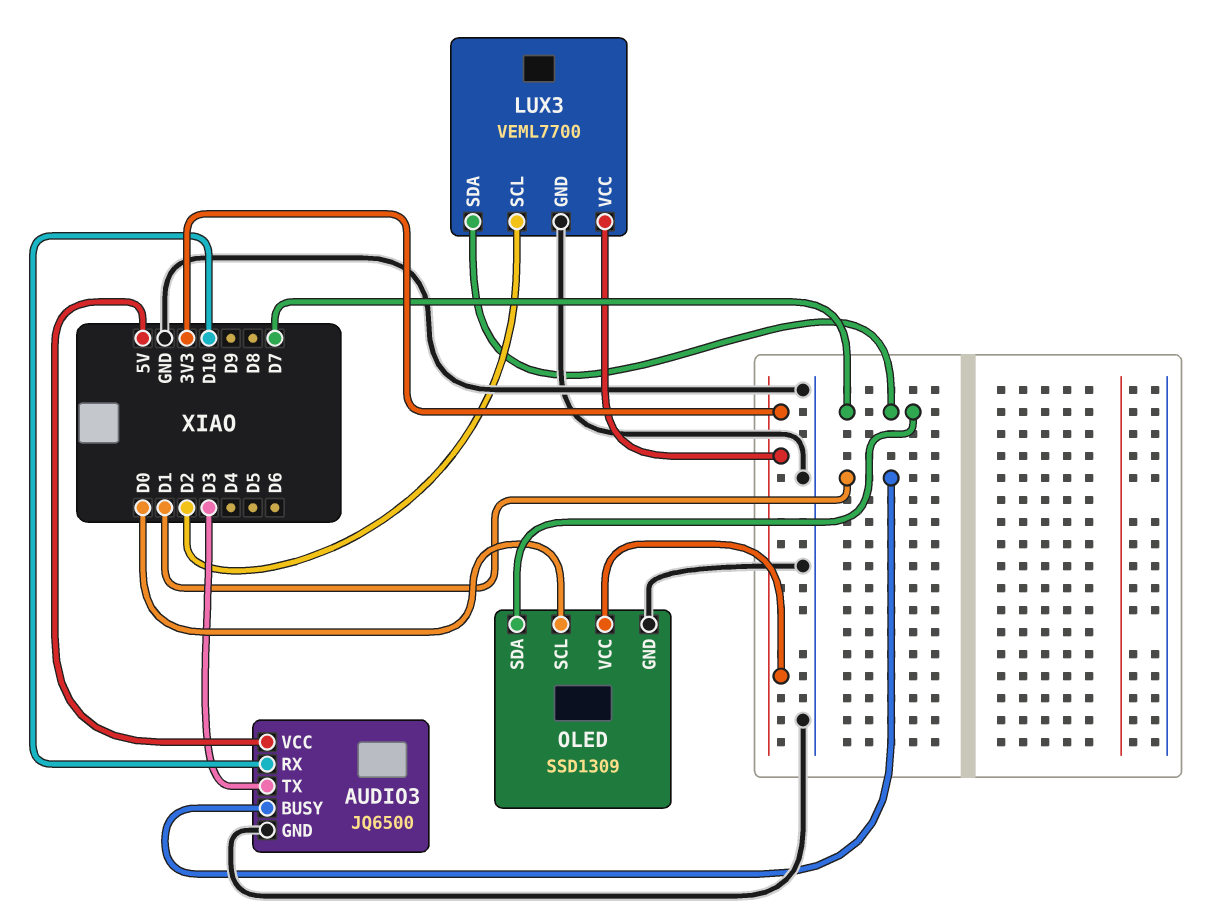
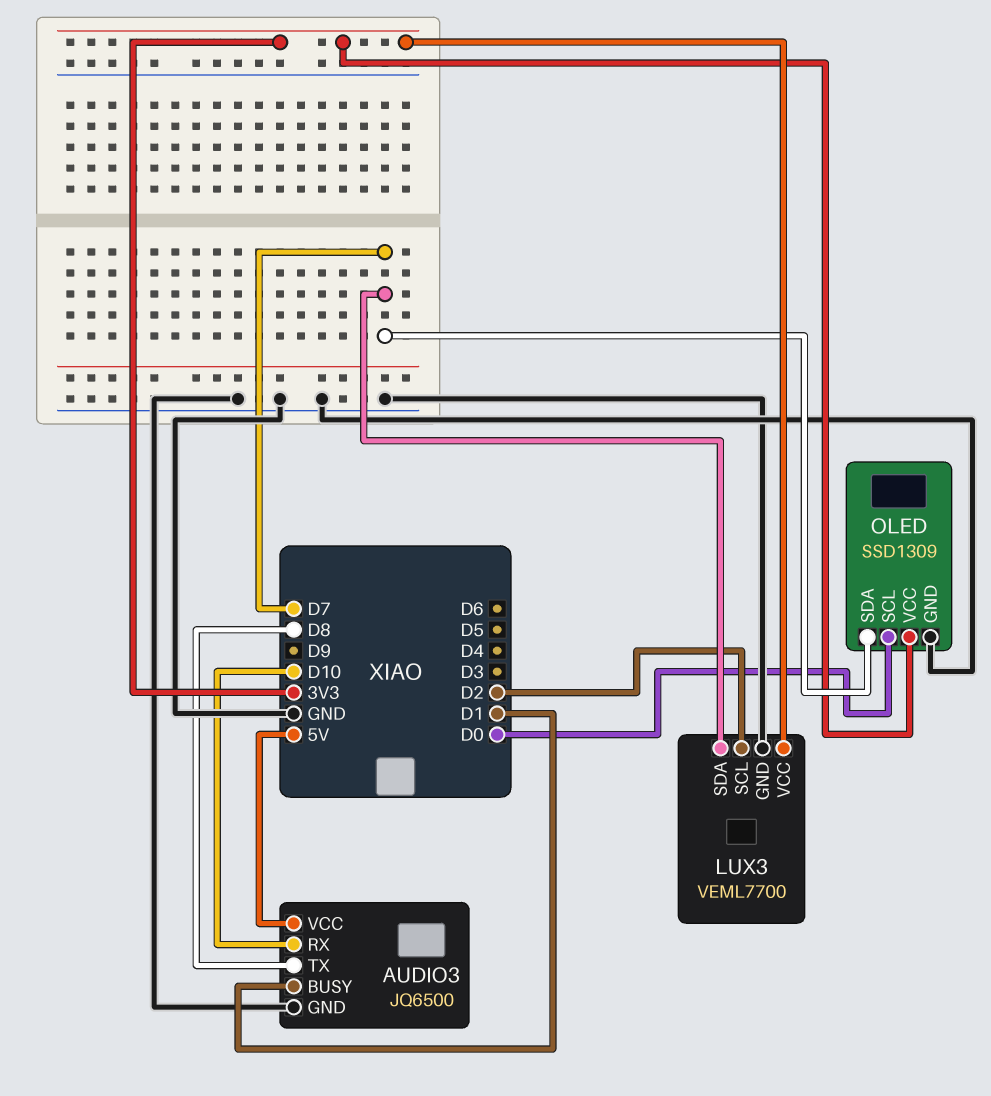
AUDIO3 pin TX: D3 -> D8

